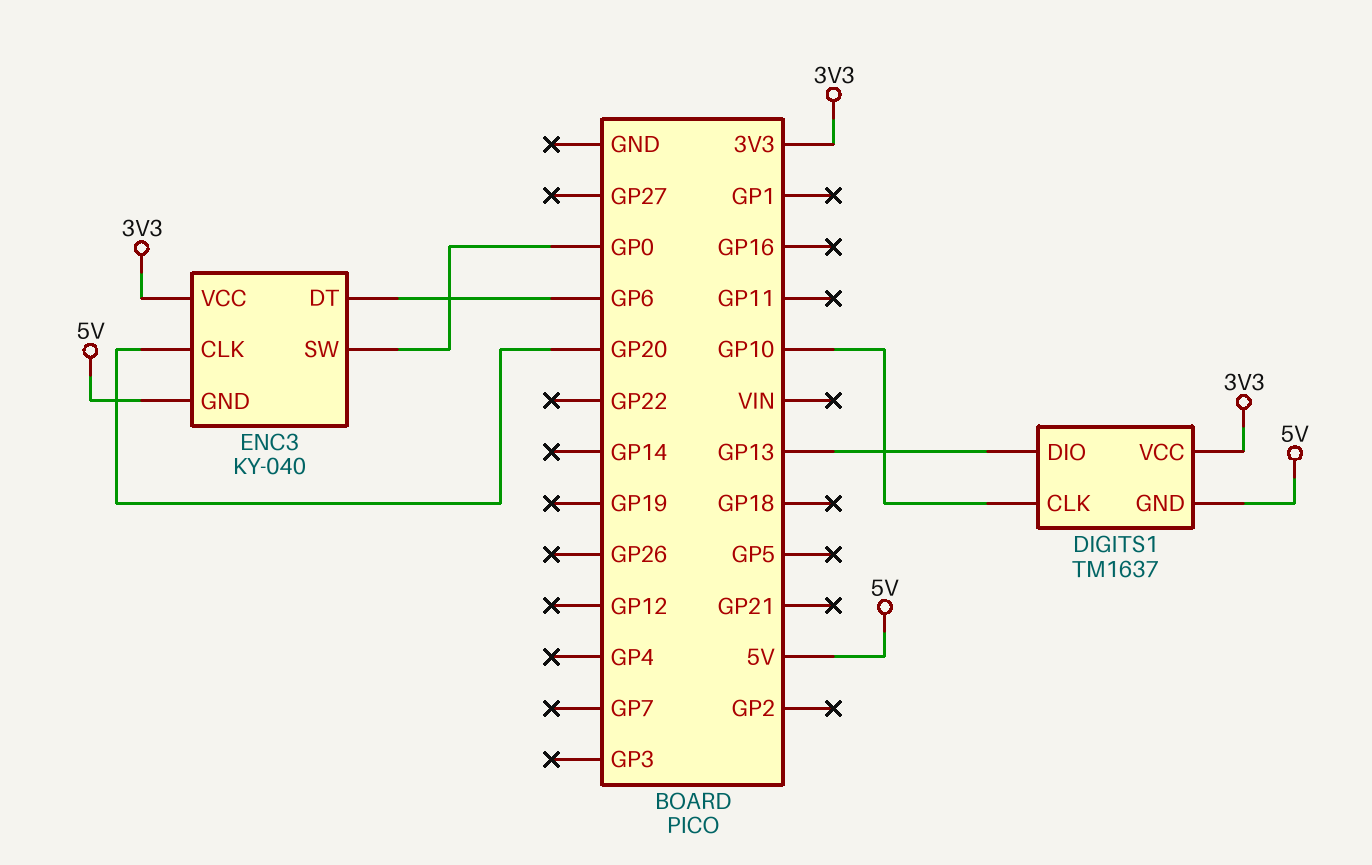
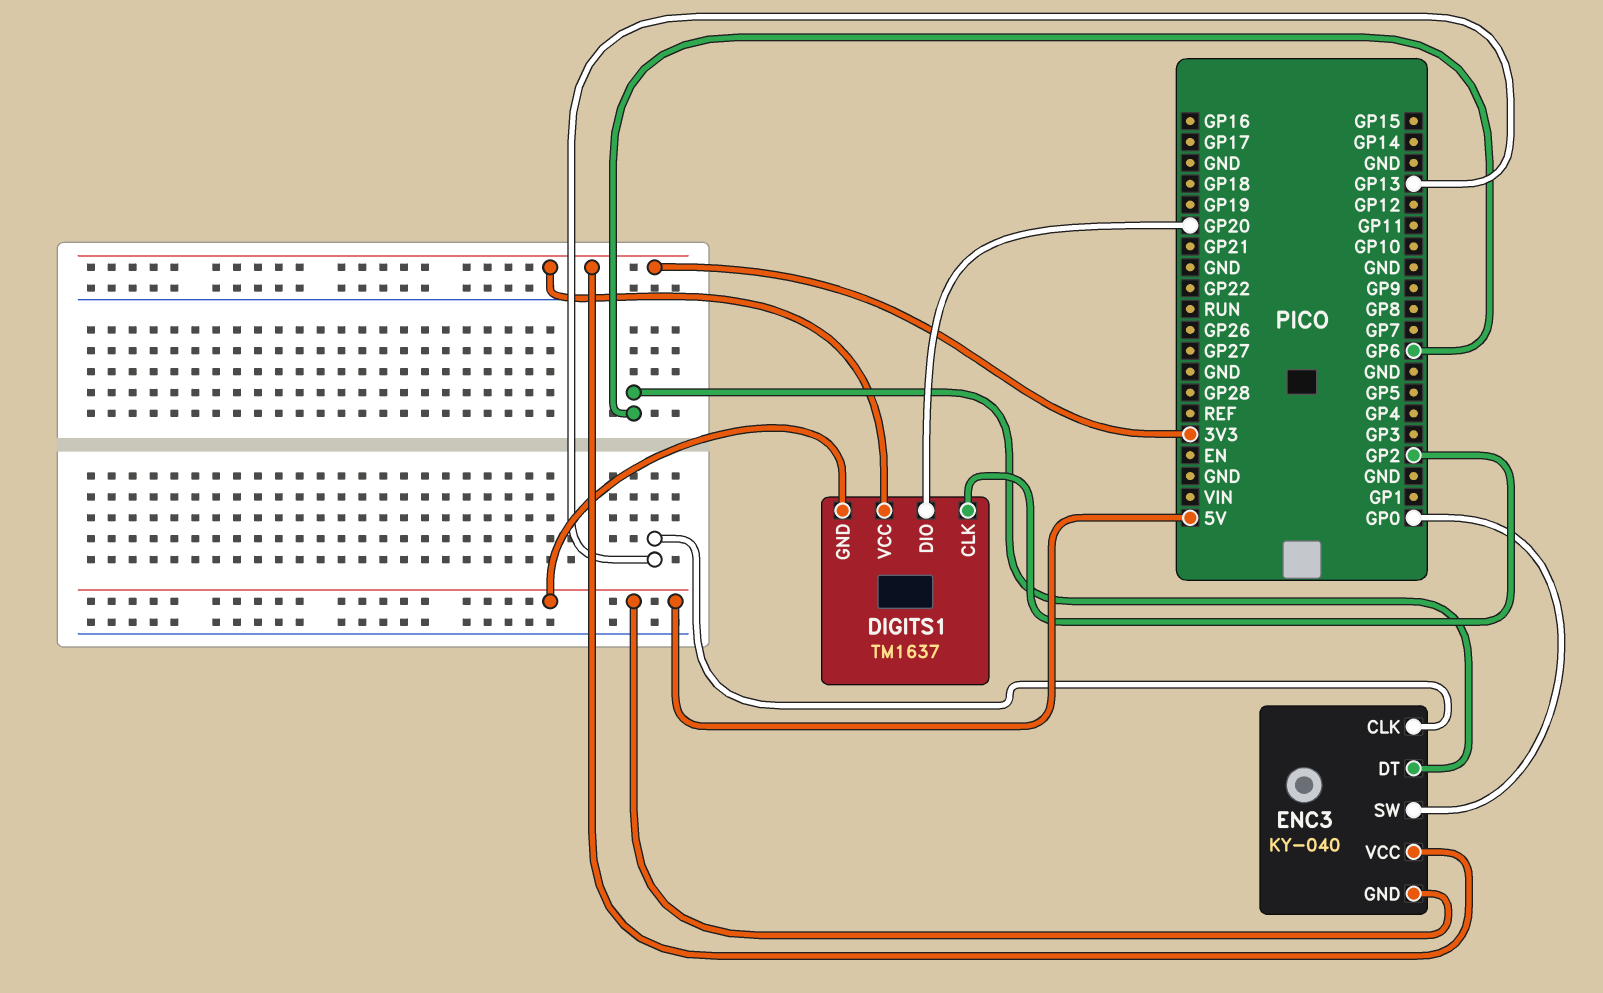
DIGITS1 pin CLK: GP10 -> GP2
DIGITS1 pin DIO: GP13 -> GP20
ENC3 pin CLK: GP20 -> GP13

